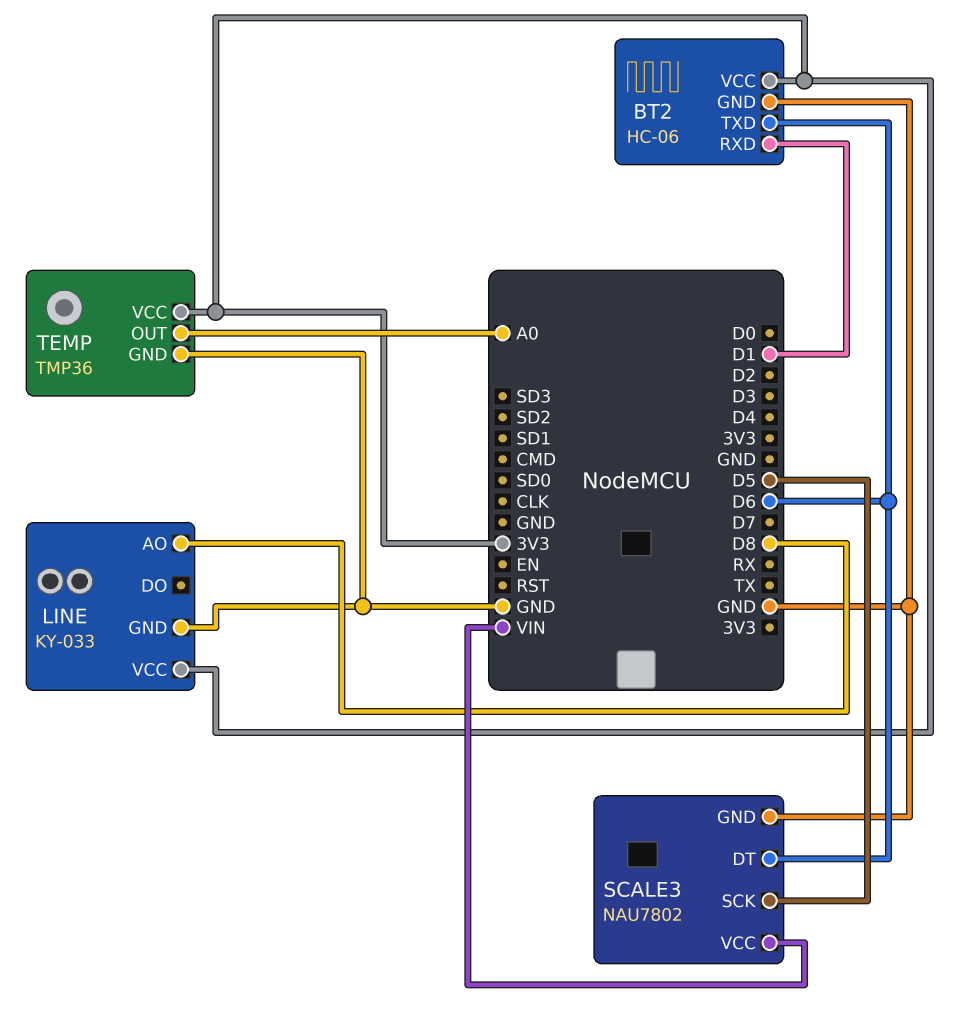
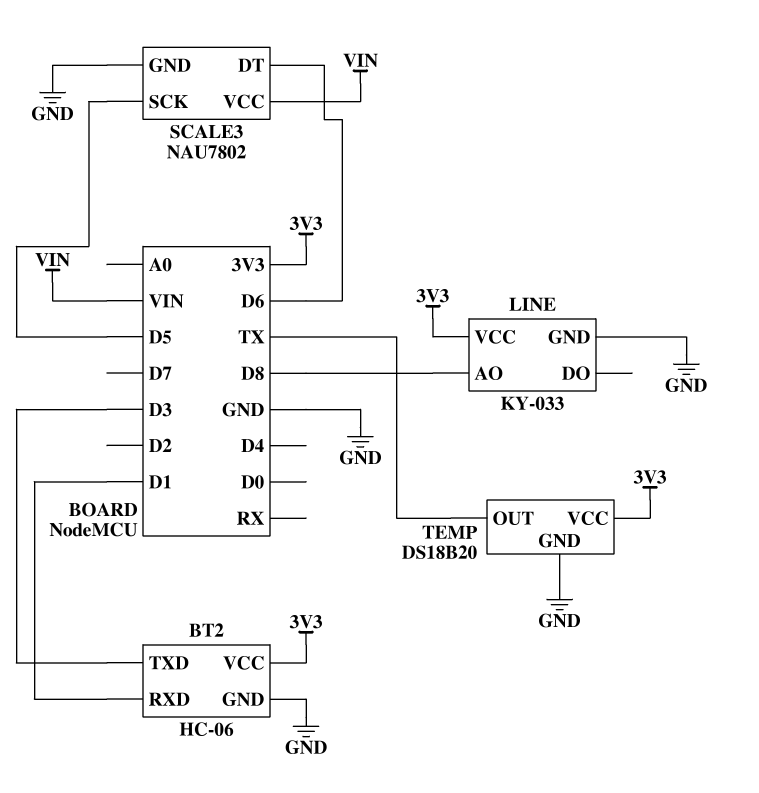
BT2 pin TXD: D6 -> D3
TEMP: TMP36 -> DS18B20
TEMP pin OUT: A0 -> TX

